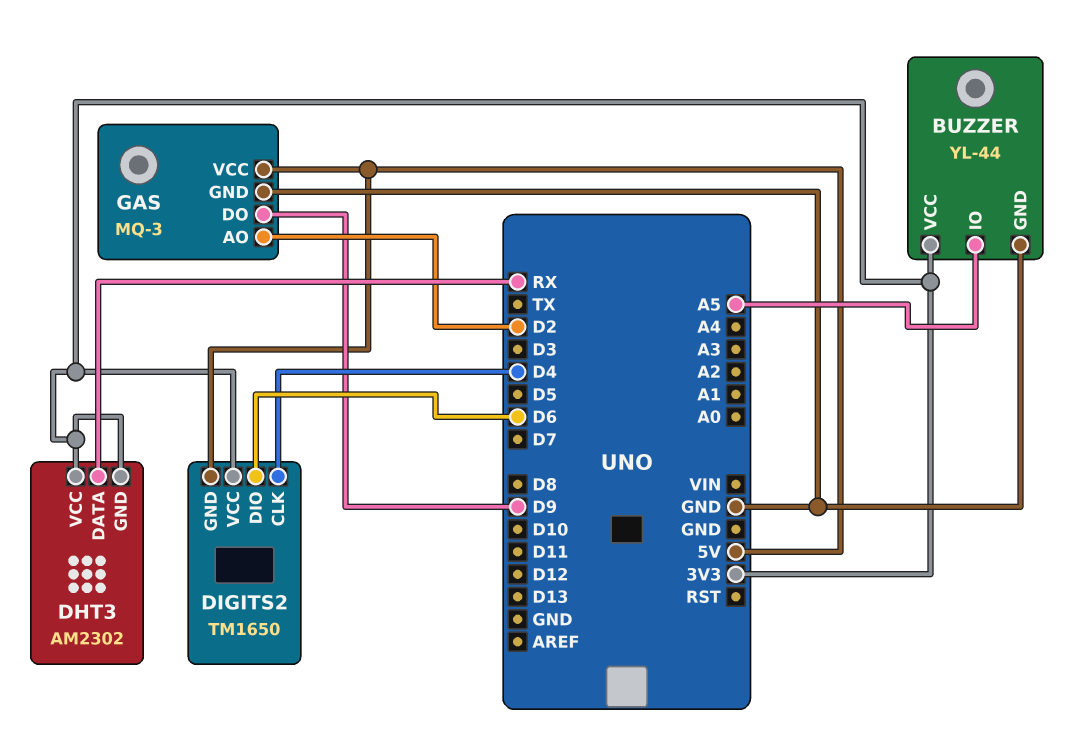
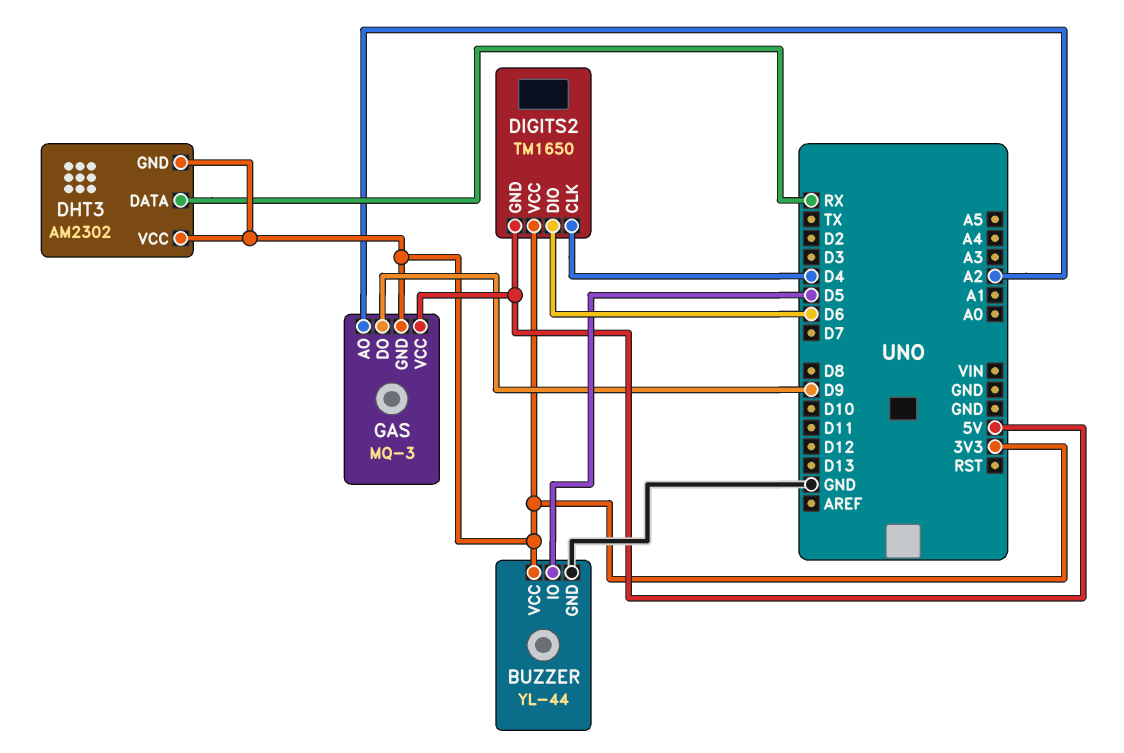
BUZZER pin IO: A5 -> D5
GAS pin AO: D2 -> A2
GAS pin GND: GND -> 3V3

